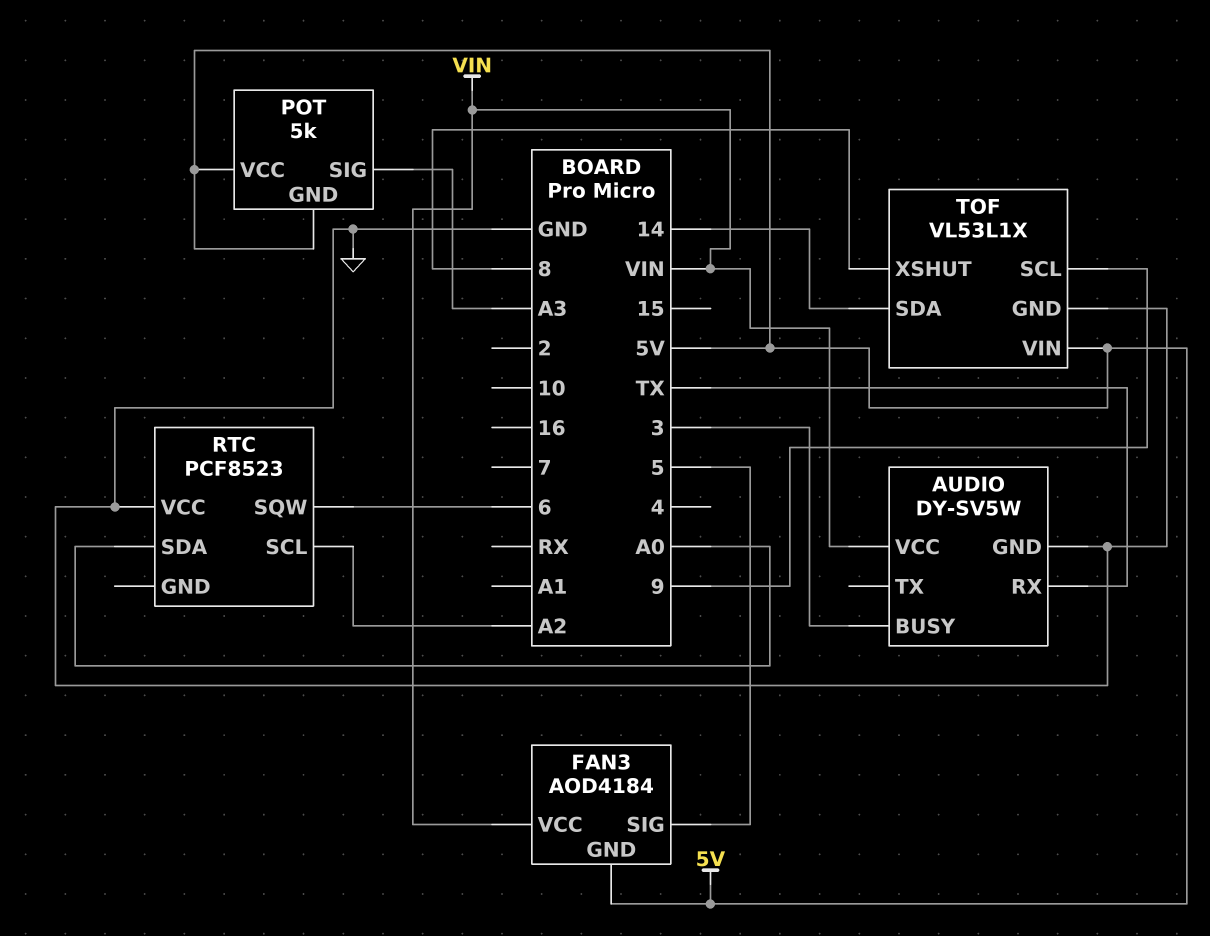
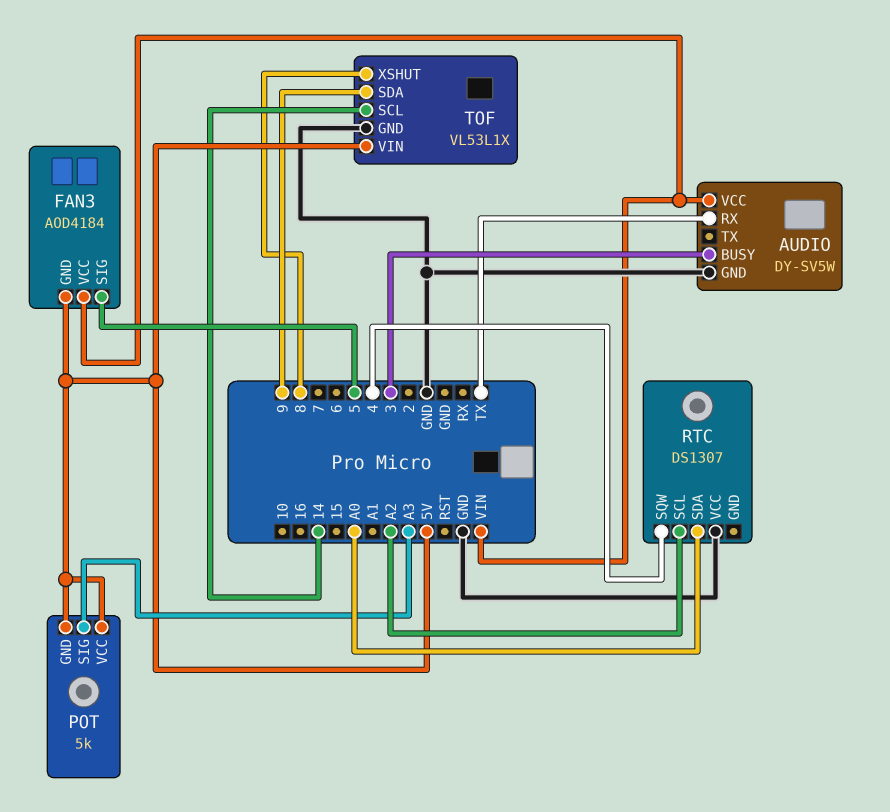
RTC: PCF8523 -> DS1307
RTC pin SQW: 6 -> 4
TOF pin SCL: 9 -> 14
TOF pin SDA: 14 -> 9

